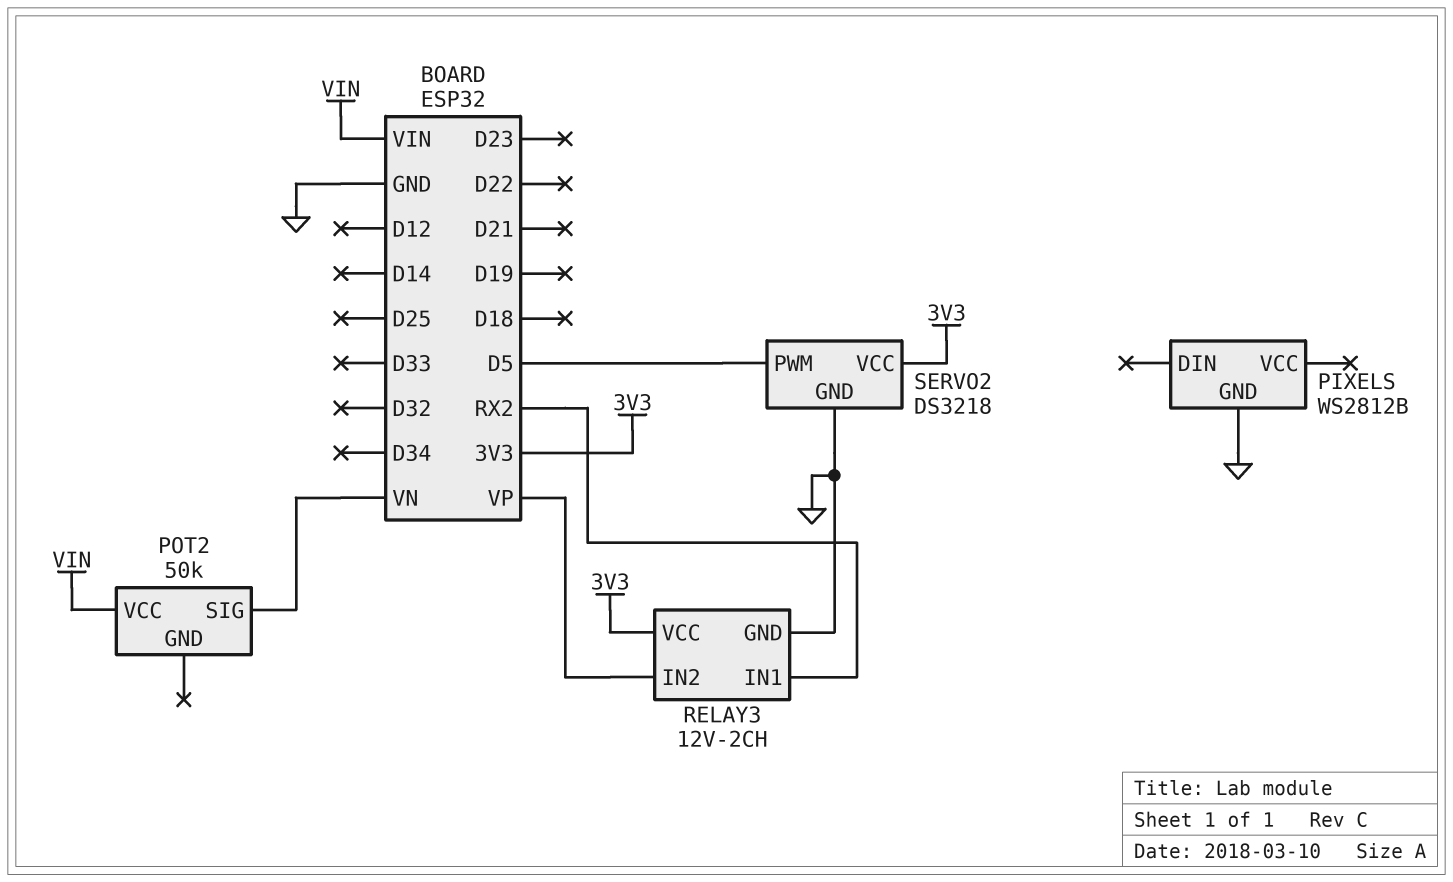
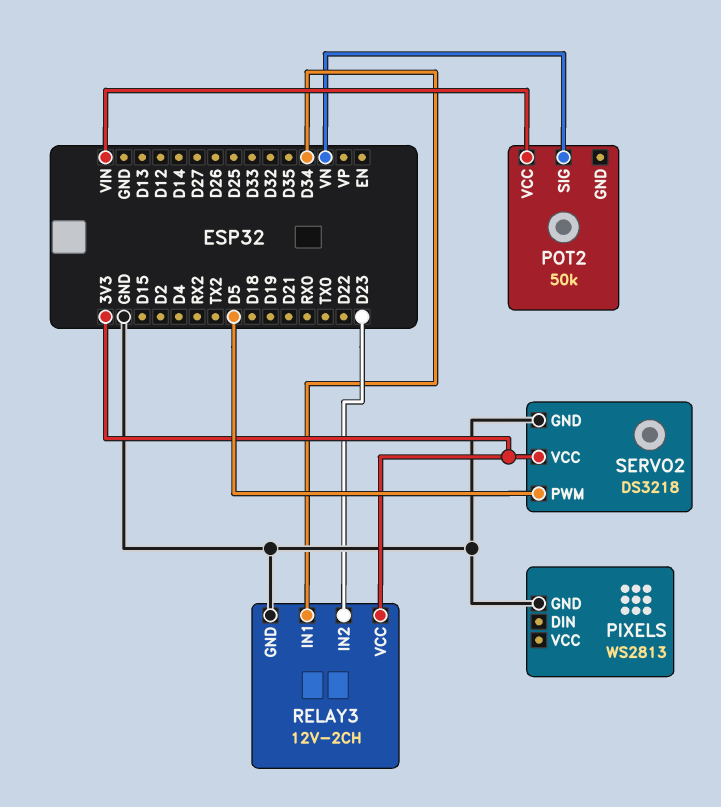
PIXELS: WS2812B -> WS2813
RELAY3 pin IN1: RX2 -> D34
RELAY3 pin IN2: VP -> D23

